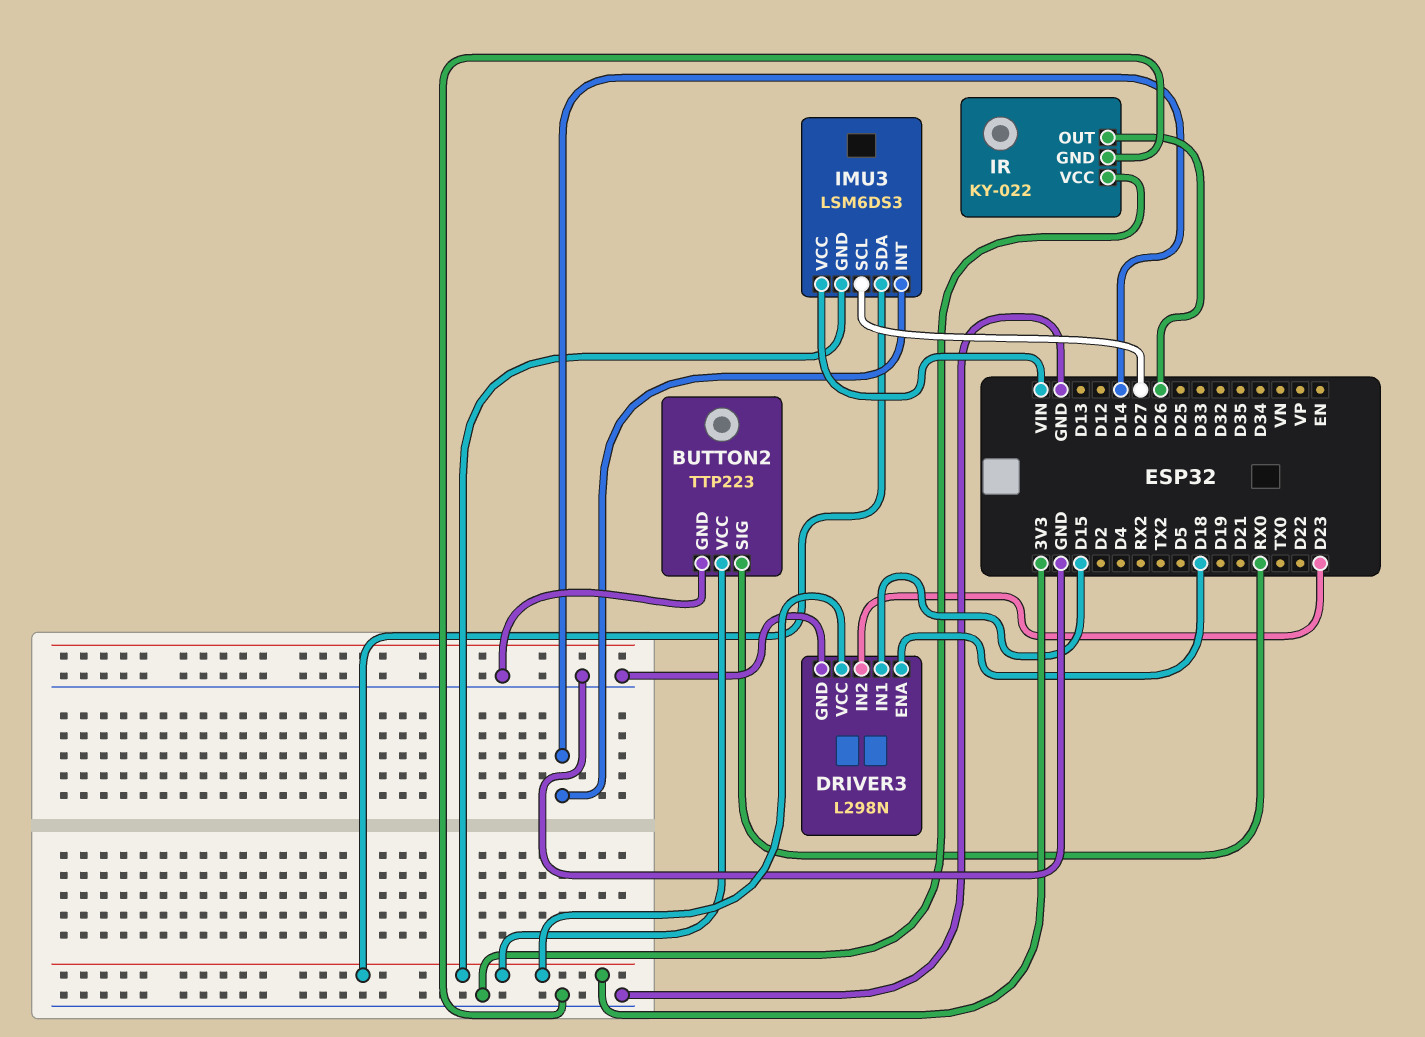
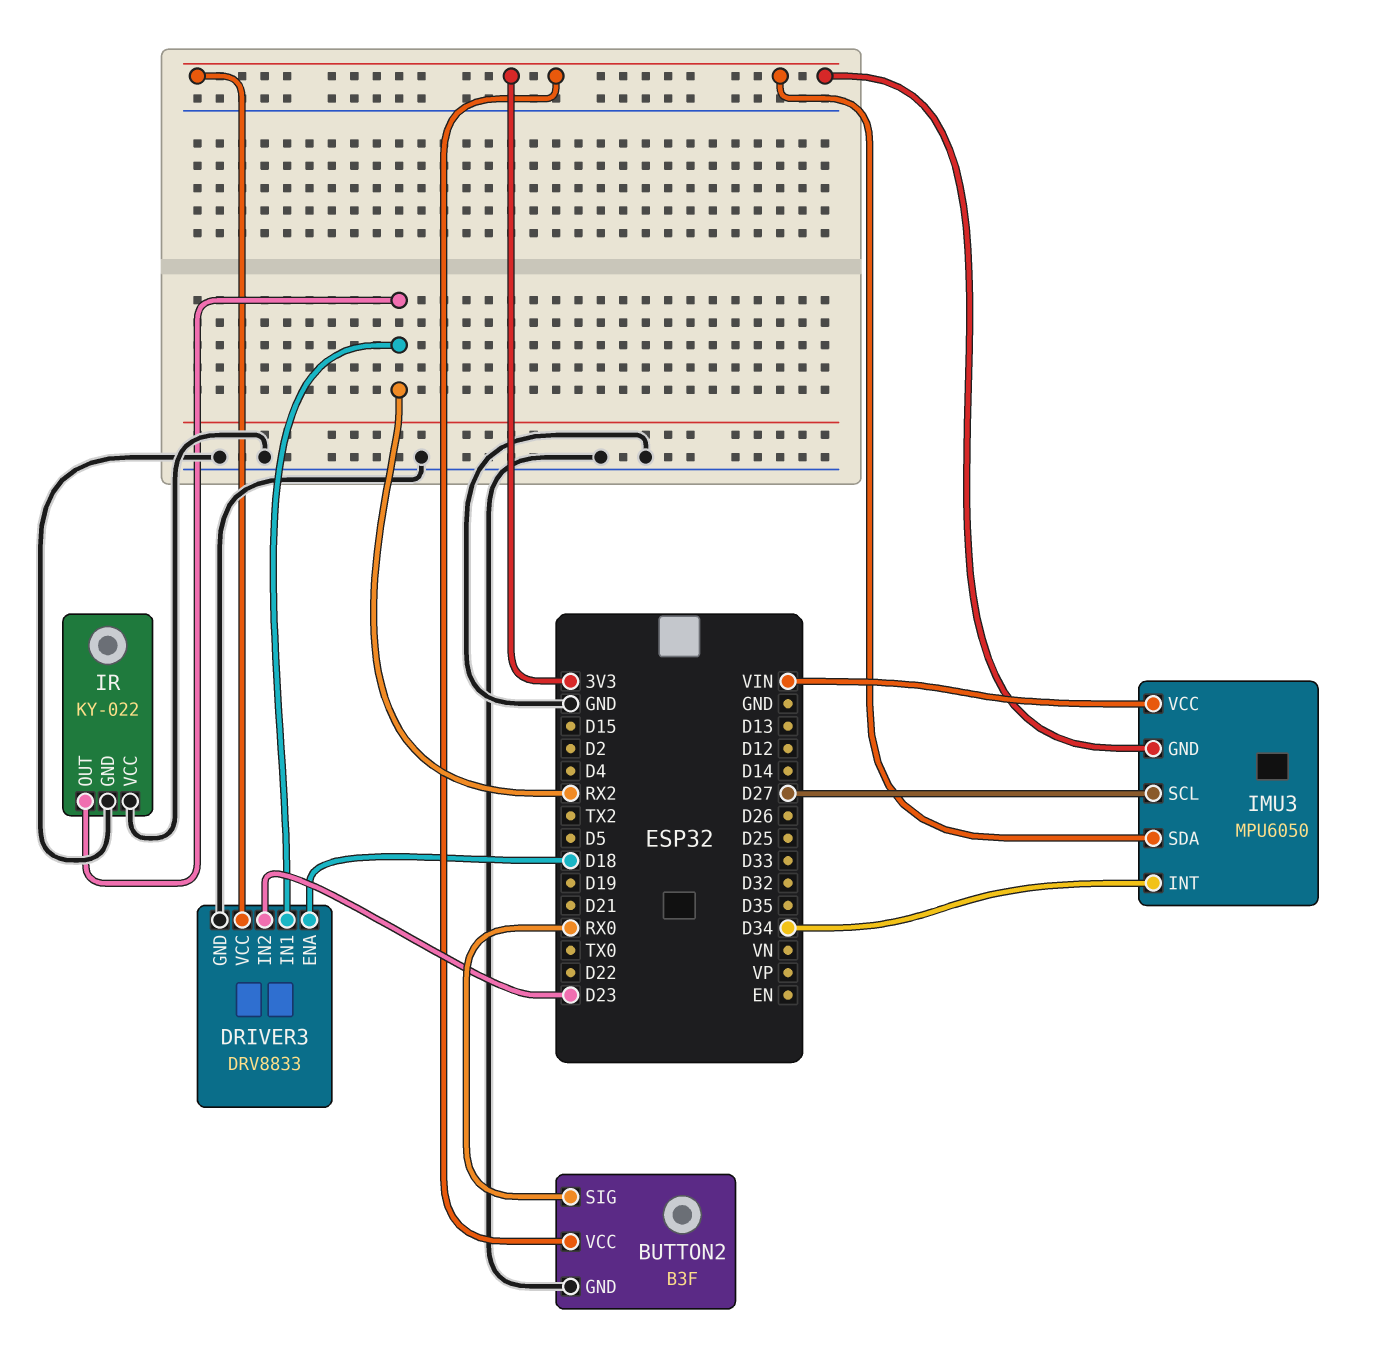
BUTTON2: TTP223 -> B3F
DRIVER3: L298N -> DRV8833
DRIVER3 pin IN1: D15 -> RX2
IMU3: LSM6DS3 -> MPU6050
IMU3 pin INT: D14 -> D34
IR pin OUT: D26 -> RX2

